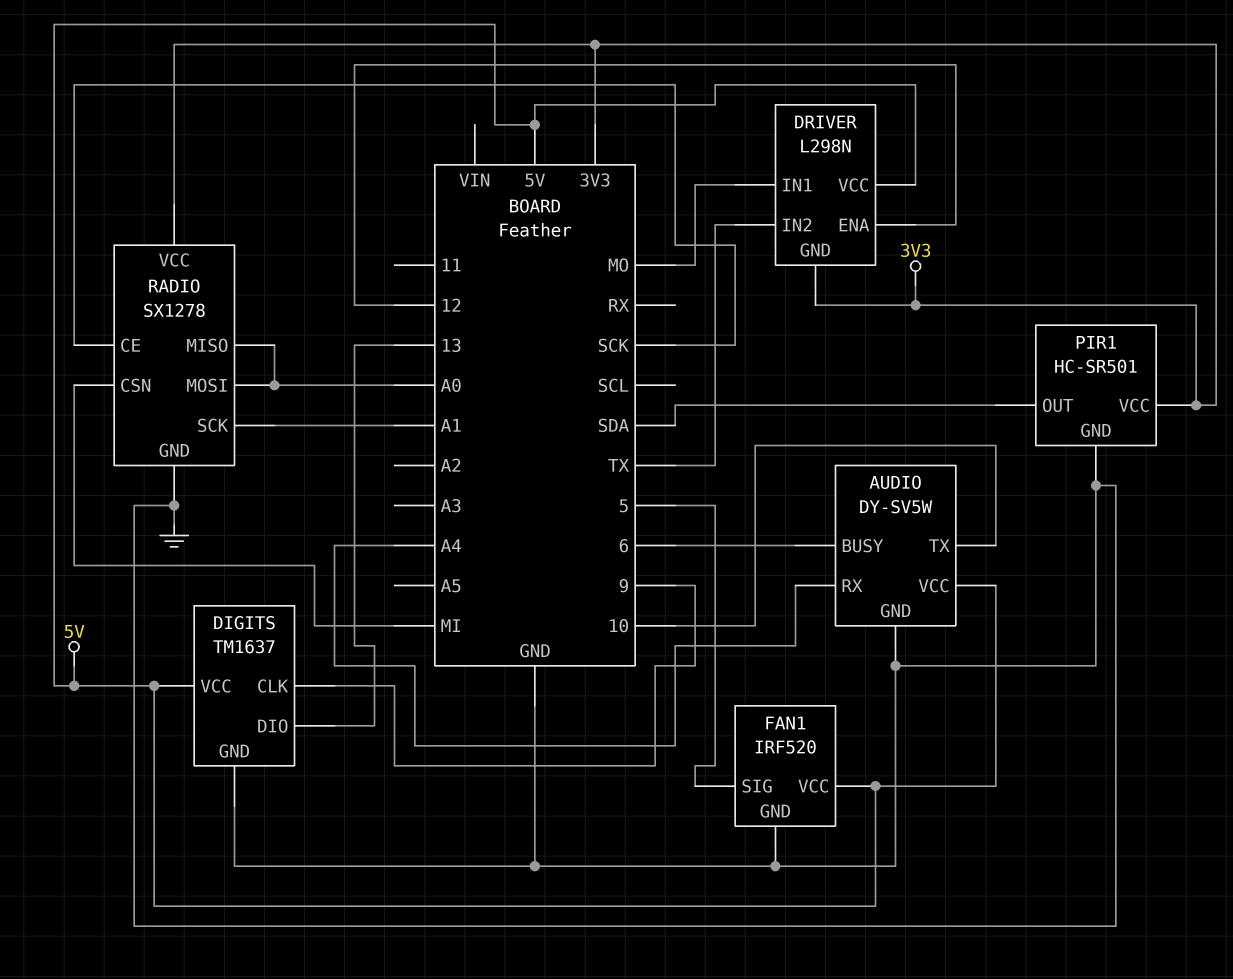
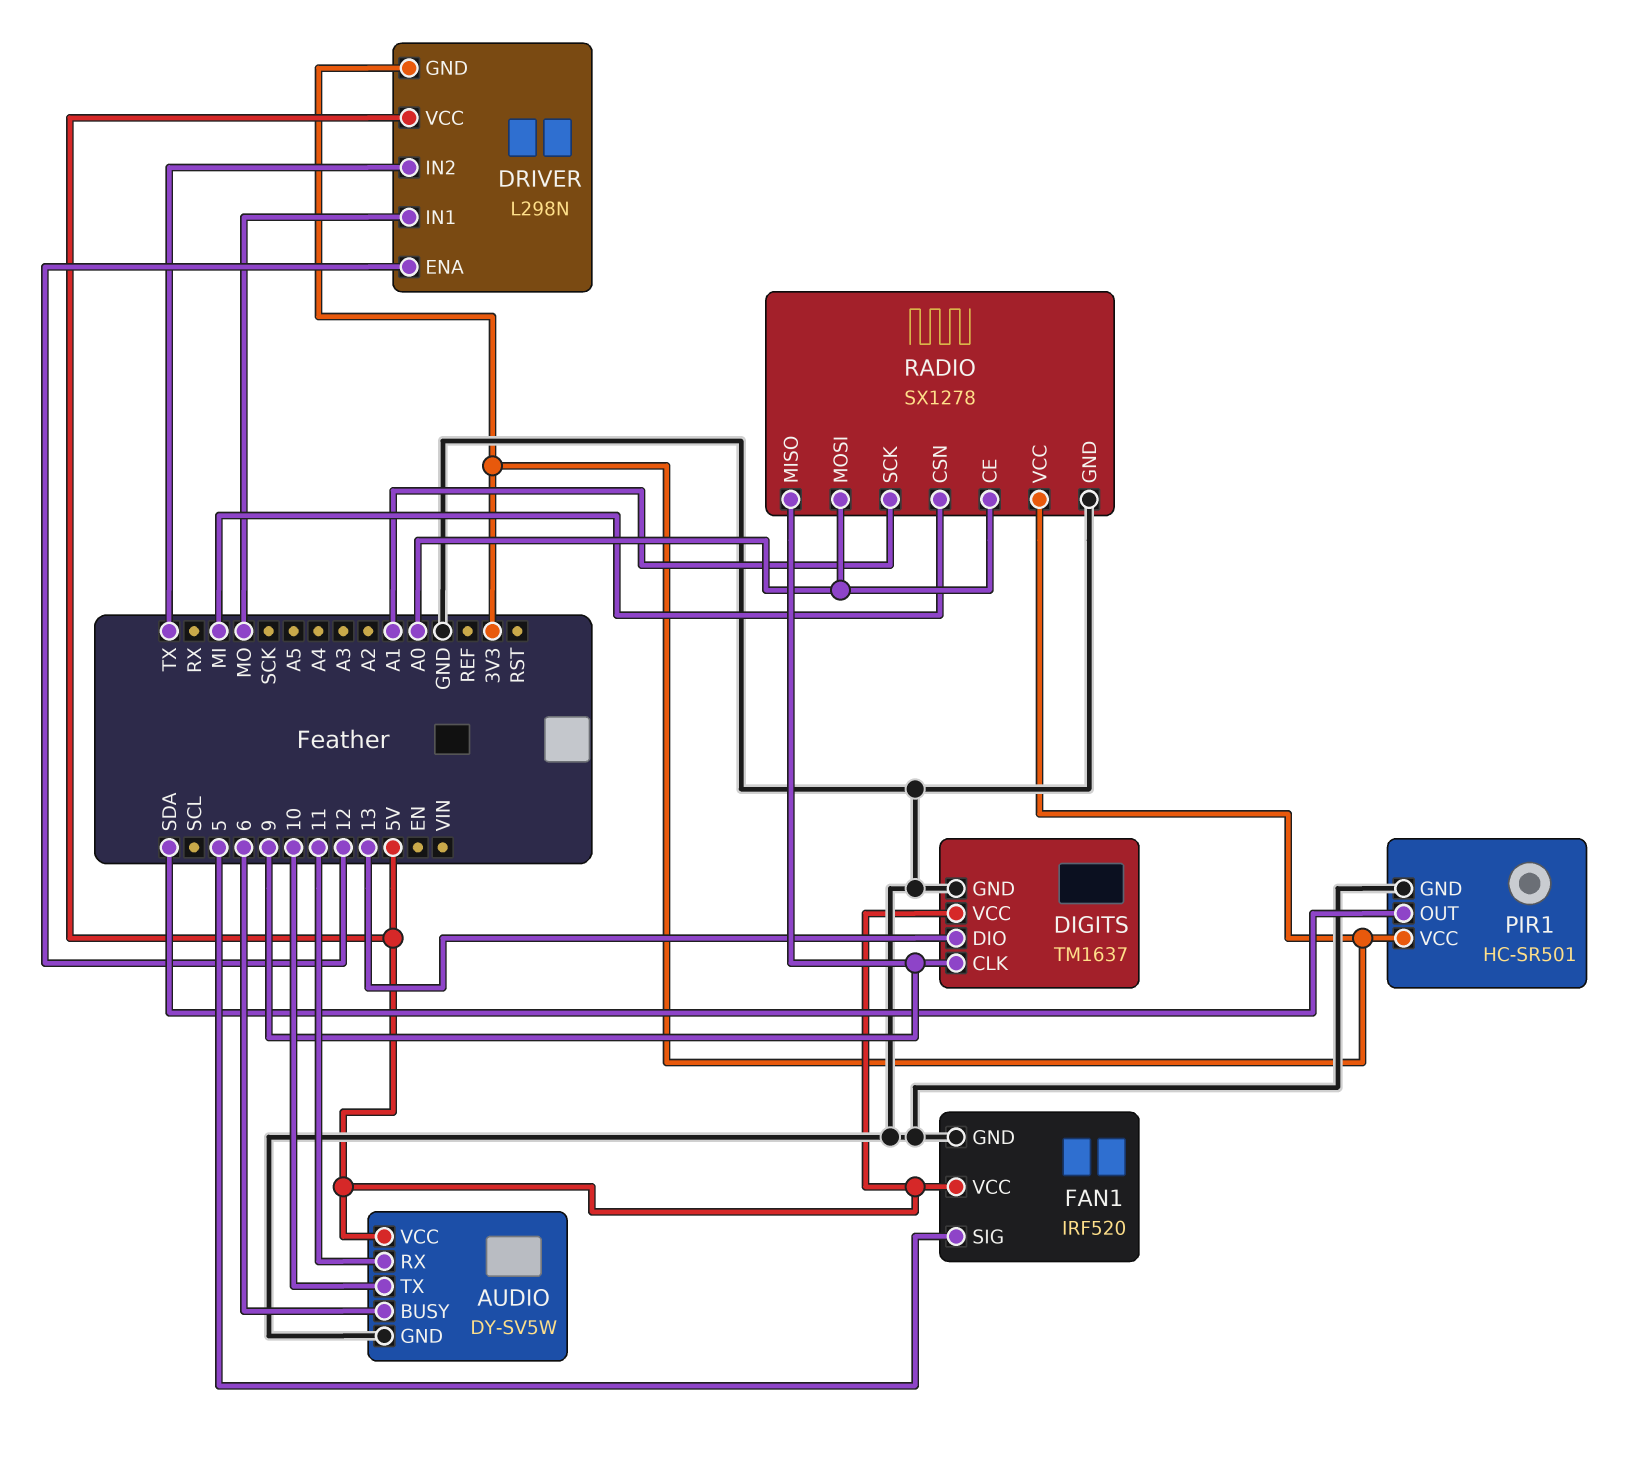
AUDIO pin RX: A4 -> 11
RADIO pin CE: SCK -> A0
RADIO pin MISO: A0 -> 9

